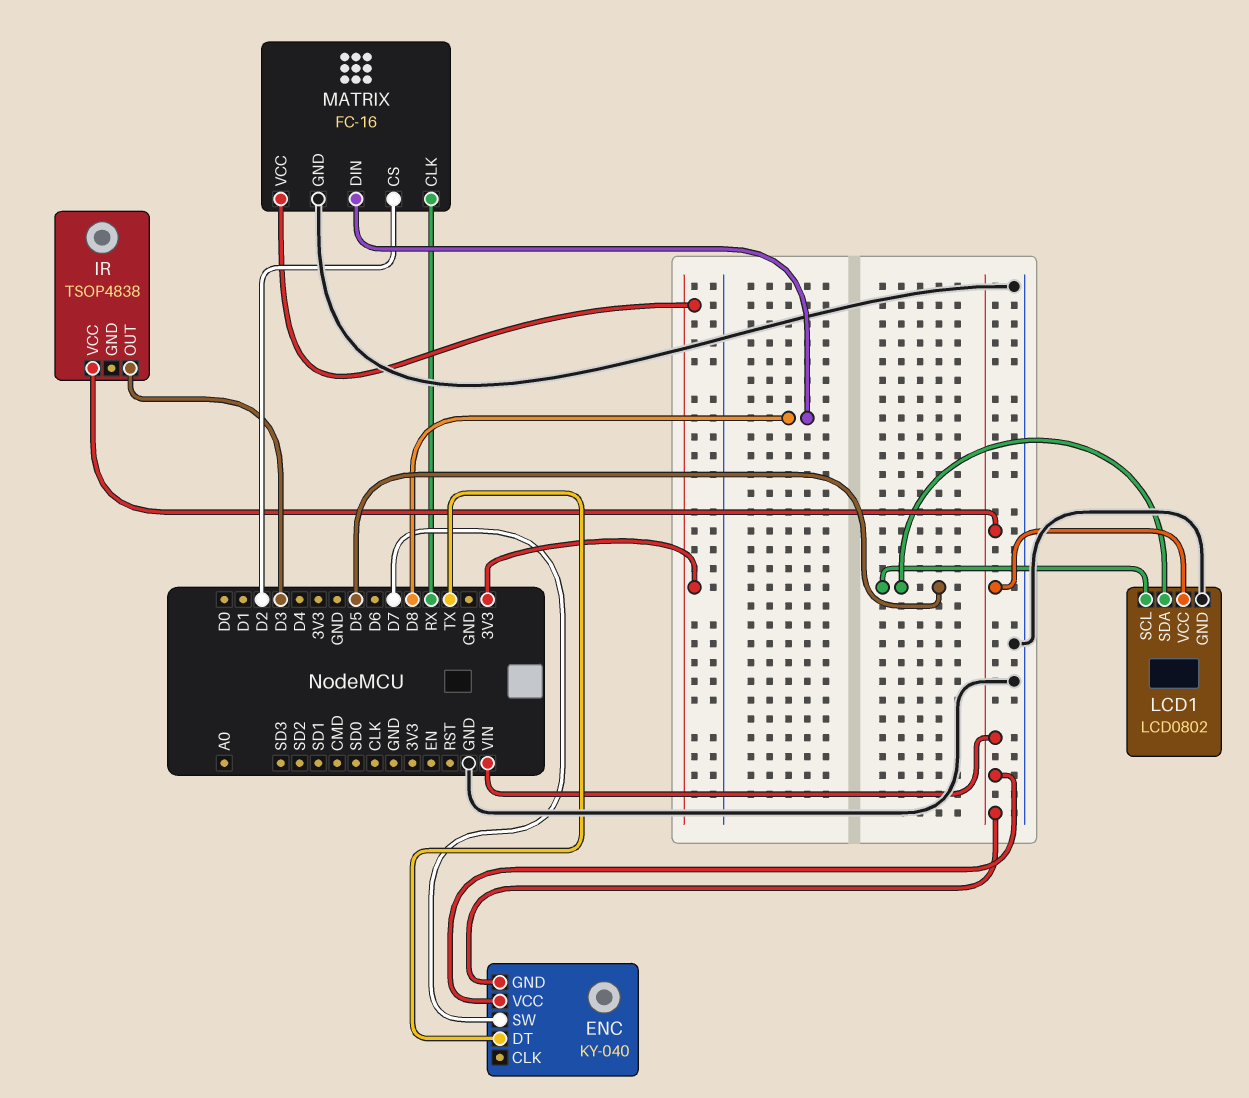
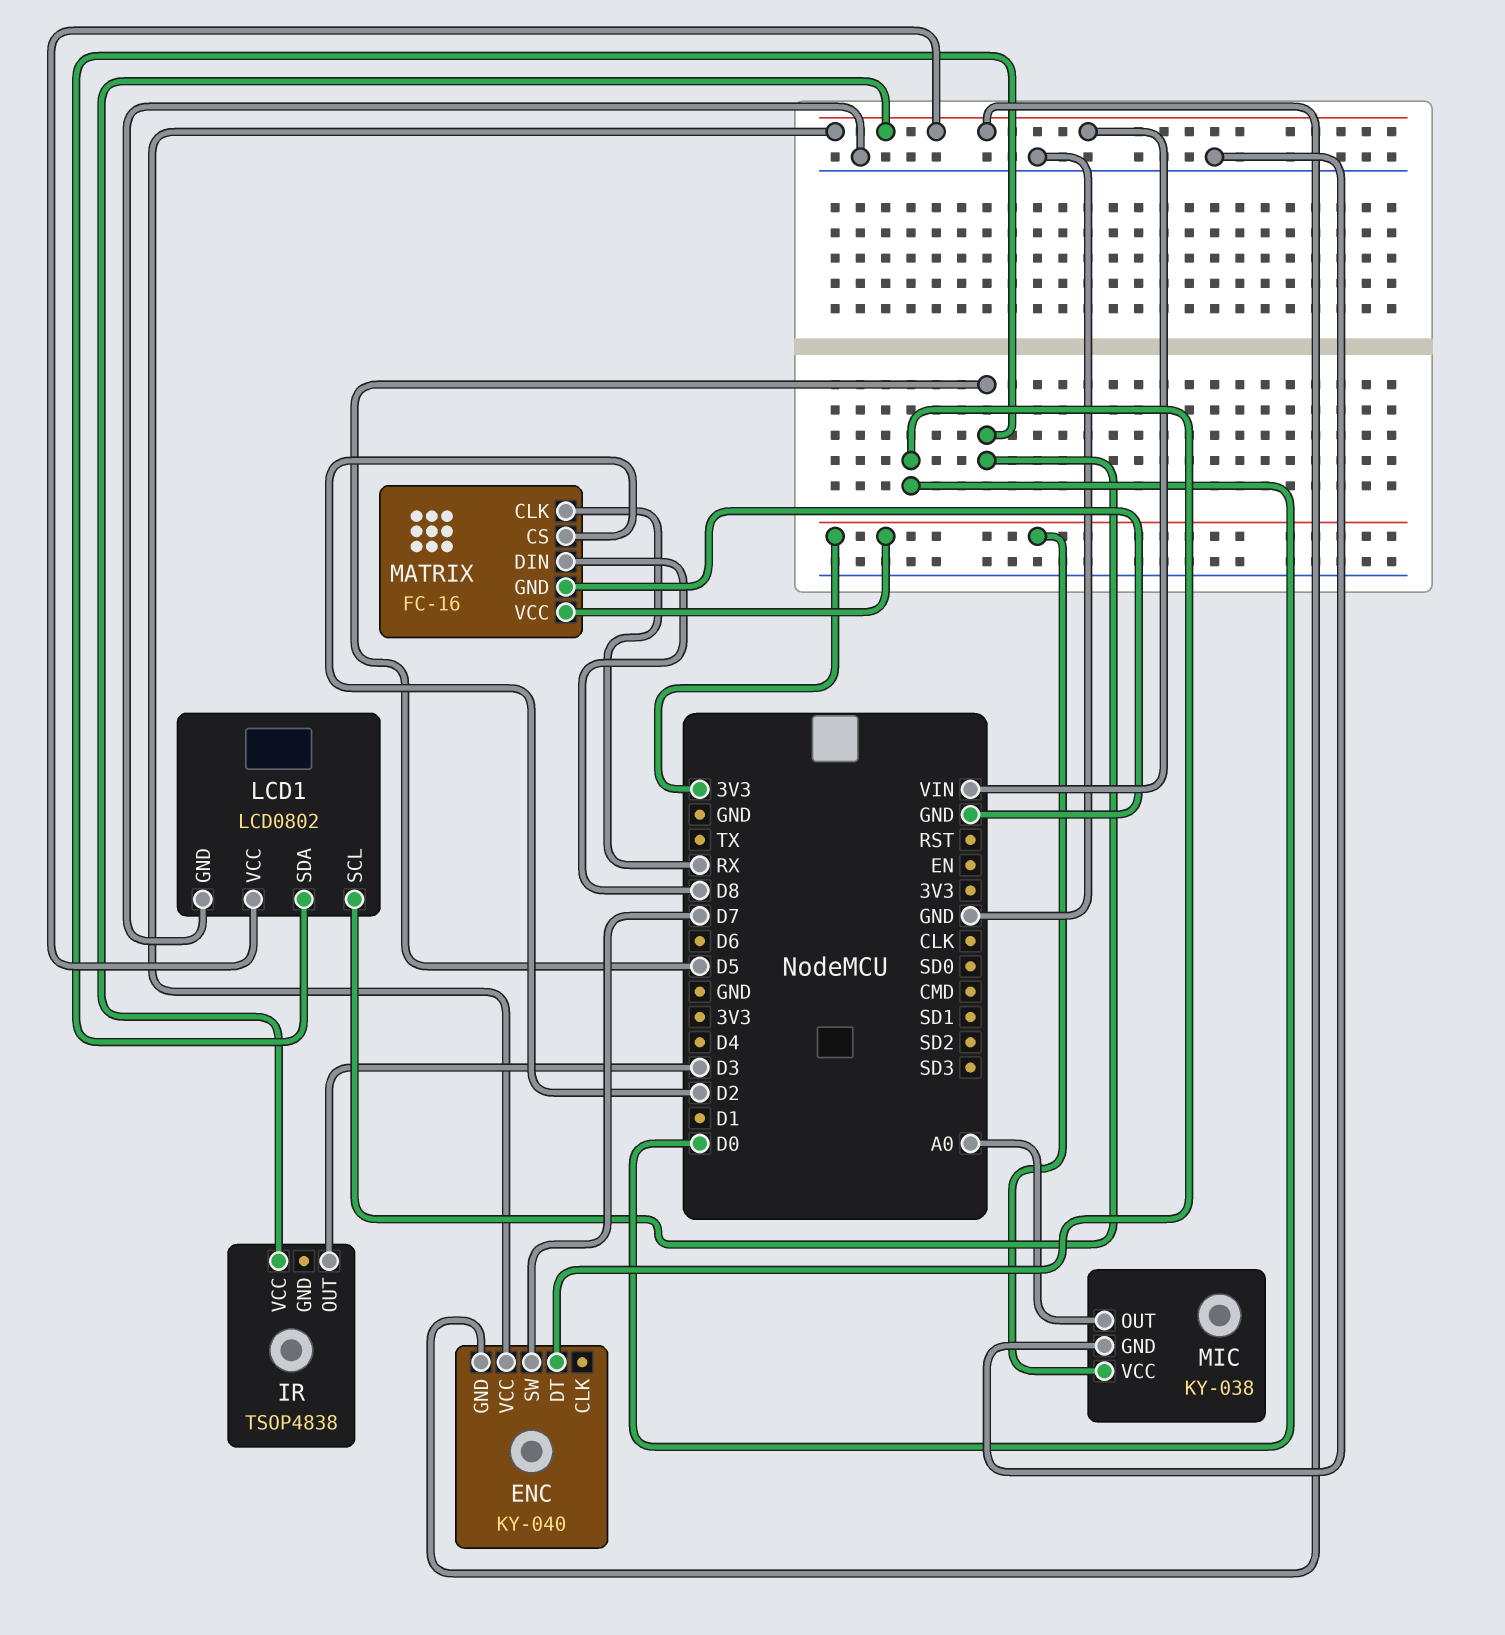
ENC pin DT: TX -> D0
MIC: none -> KY-038
MIC pin GND: none -> GND
MIC pin OUT: none -> A0
MIC pin VCC: none -> 3V3

